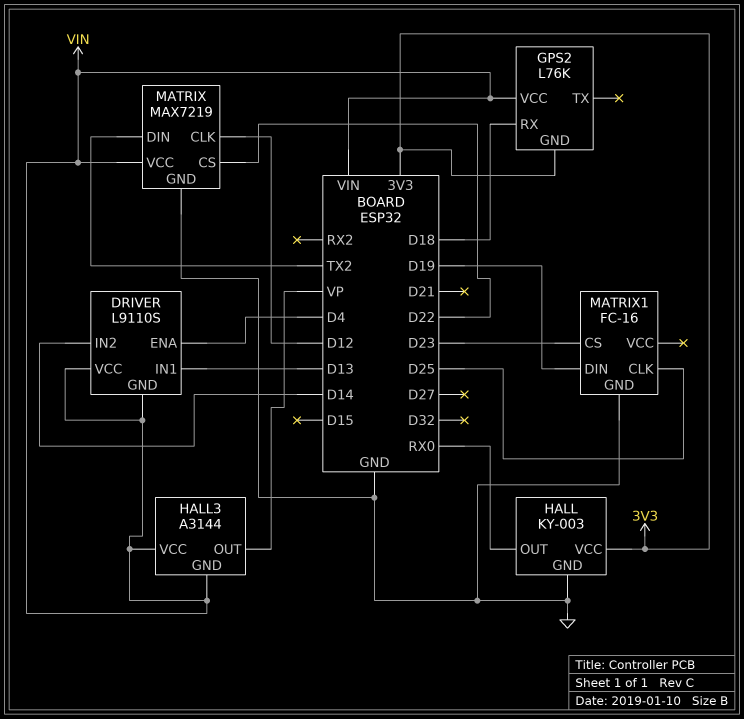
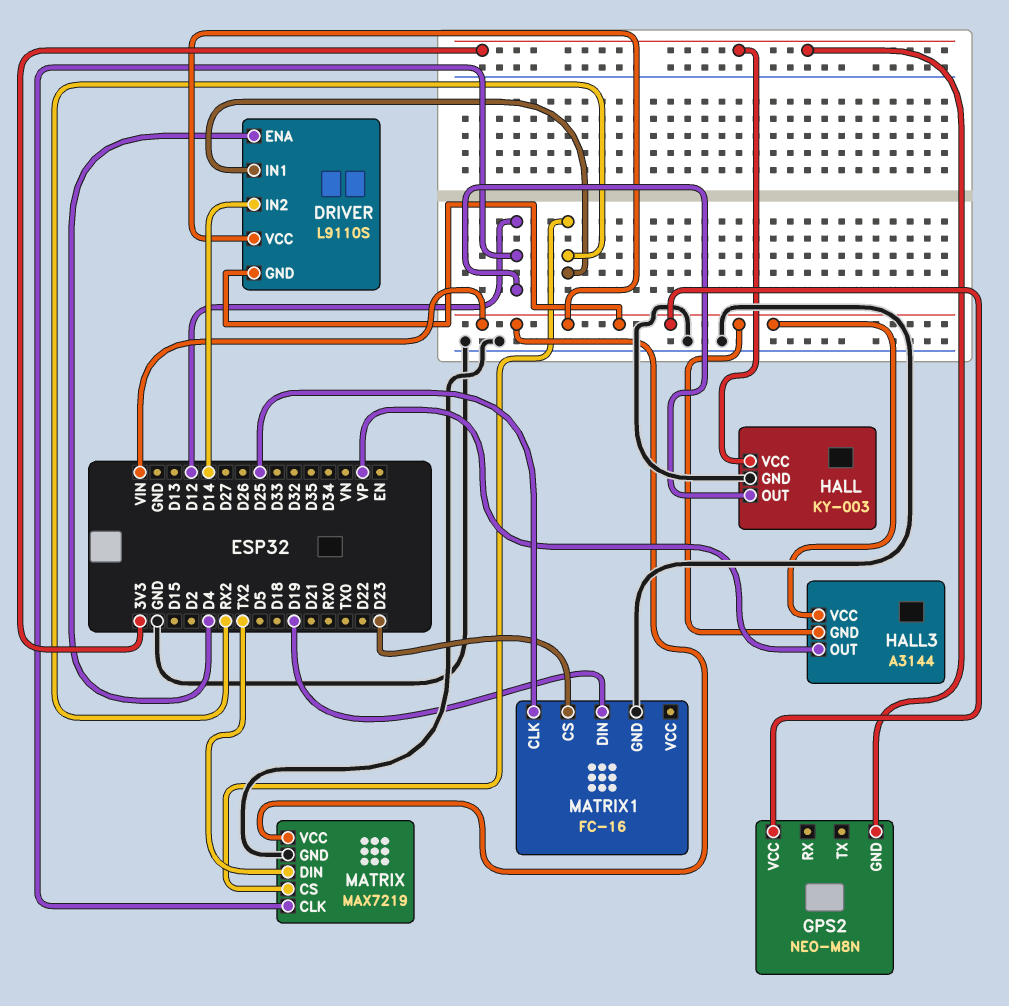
DRIVER pin IN1: D13 -> RX2
GPS2: L76K -> NEO-M8N
GPS2 pin RX: D18 -> none
HALL pin OUT: RX0 -> D12
MATRIX pin CS: D22 -> RX2

